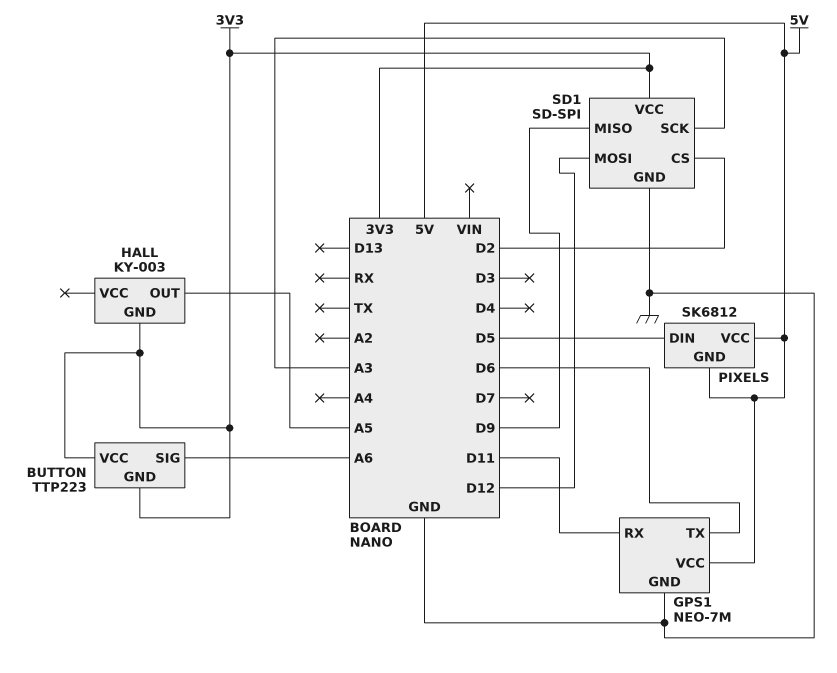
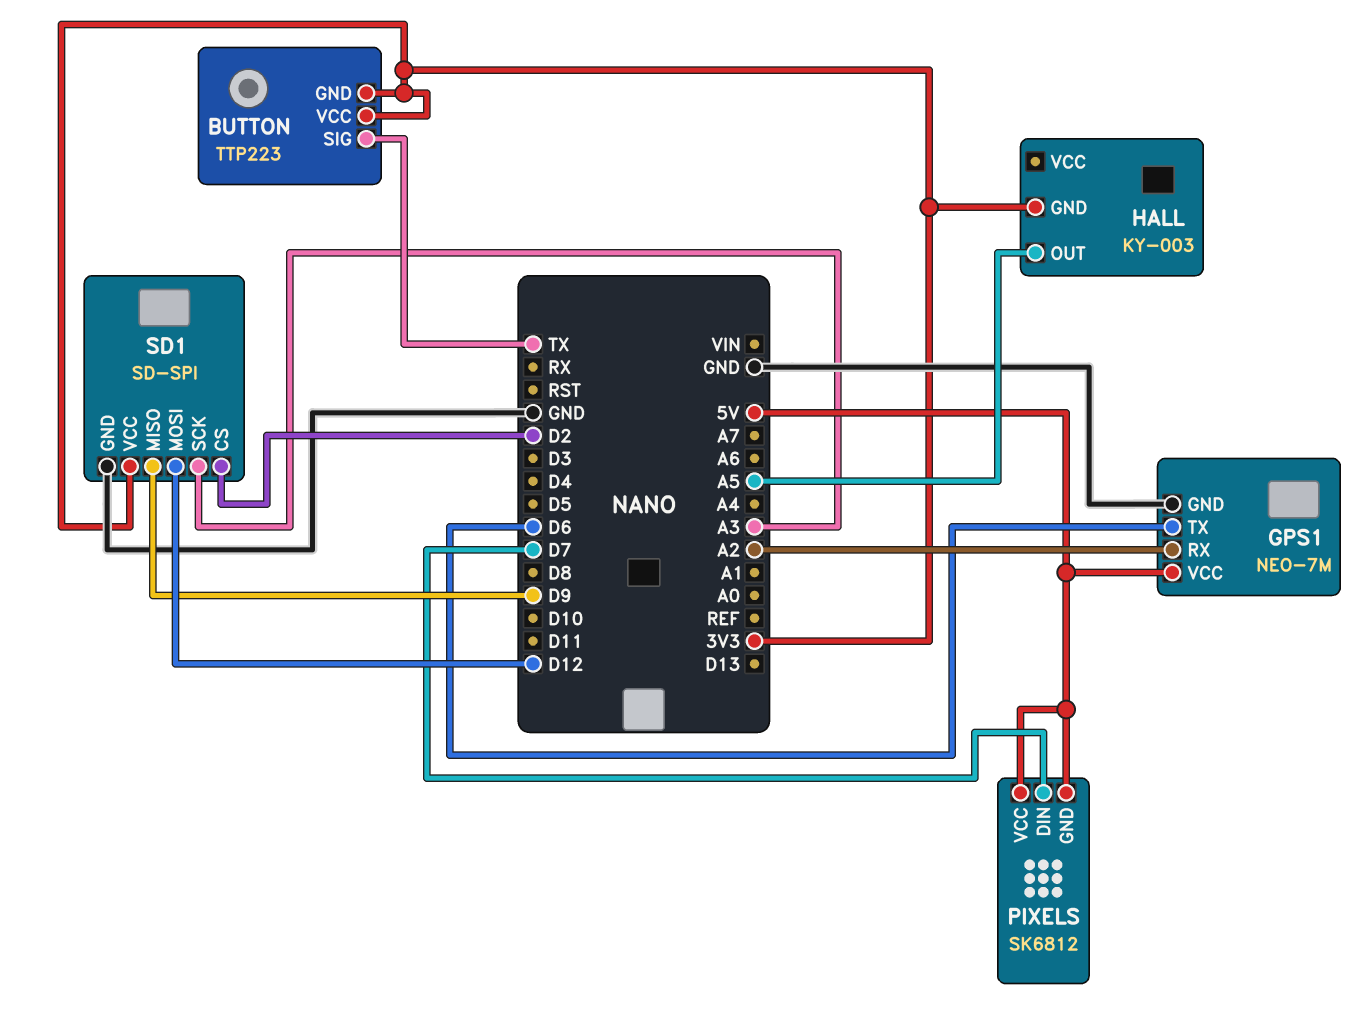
BUTTON pin SIG: A6 -> TX
GPS1 pin RX: D11 -> A2
PIXELS pin DIN: D5 -> D7

